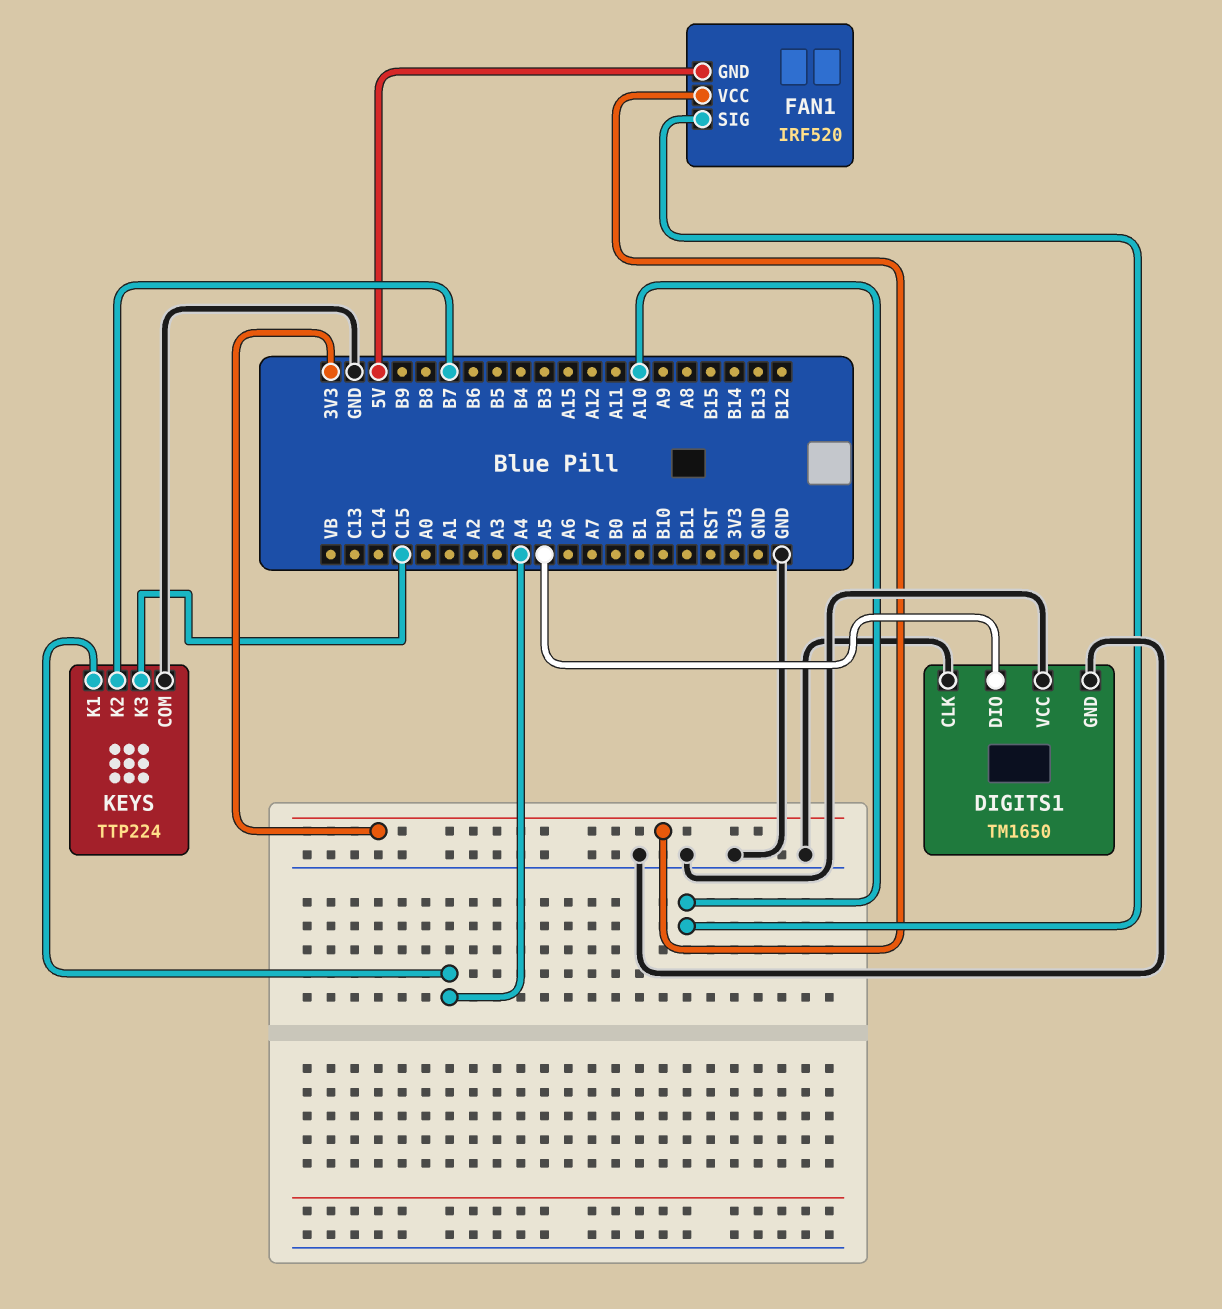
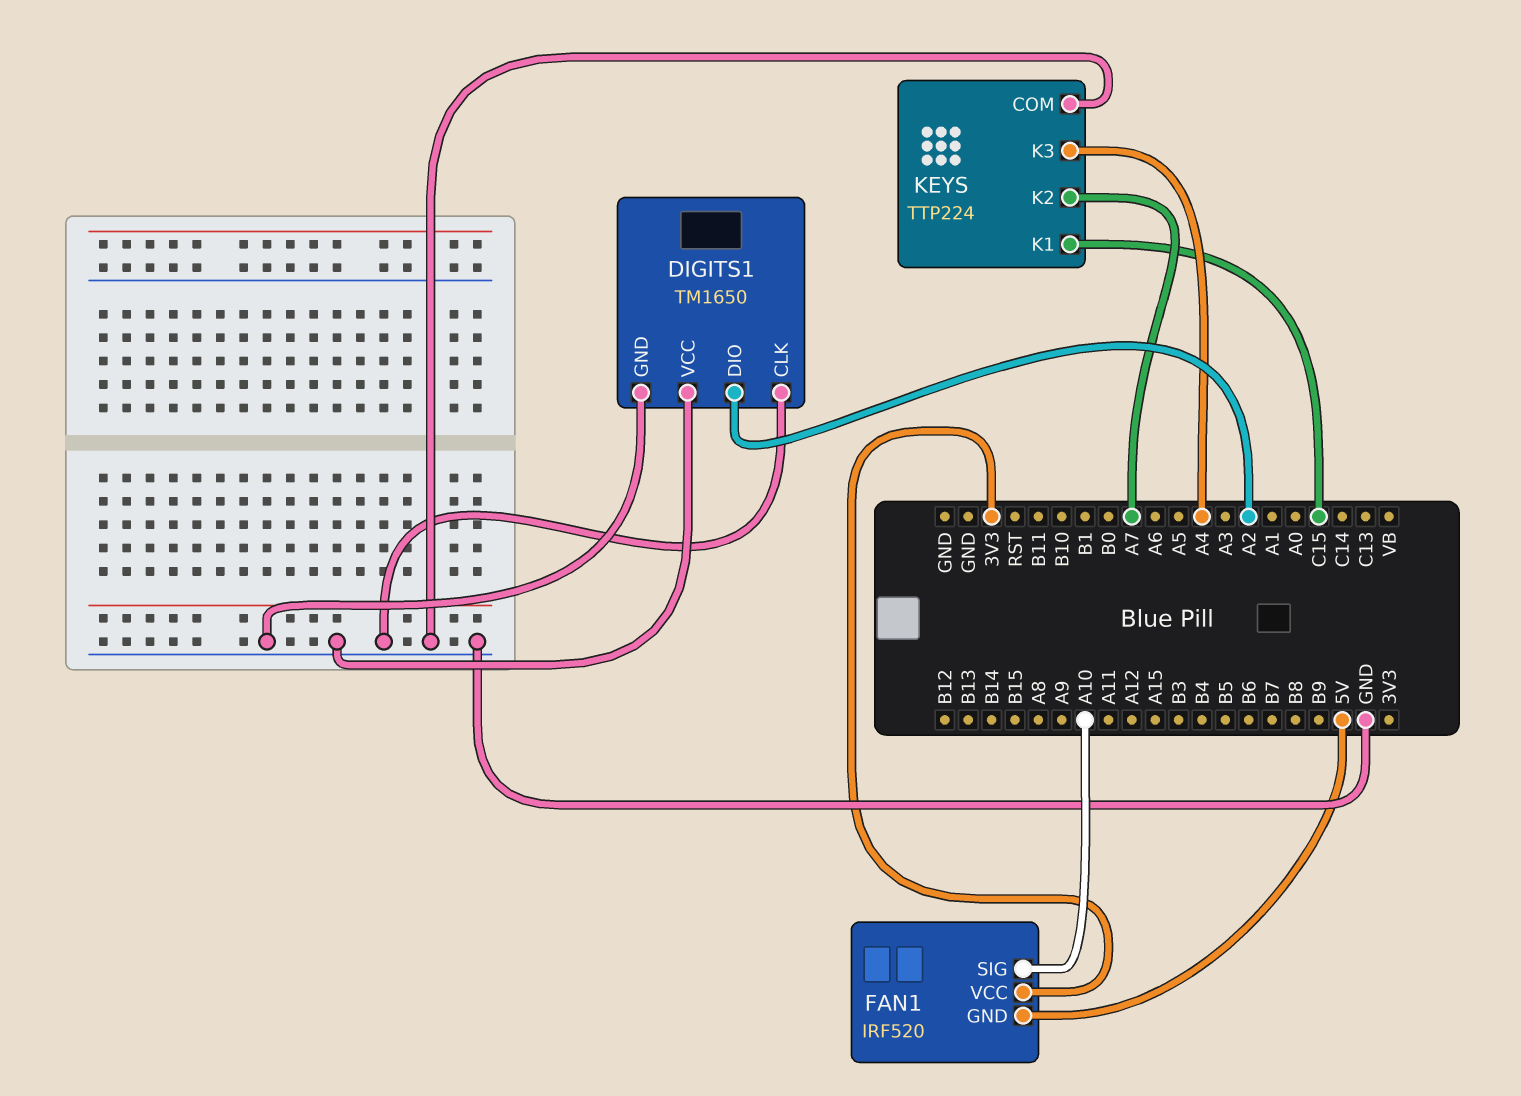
DIGITS1 pin DIO: A5 -> A2
KEYS pin K1: A4 -> C15
KEYS pin K2: B7 -> A7
KEYS pin K3: C15 -> A4

